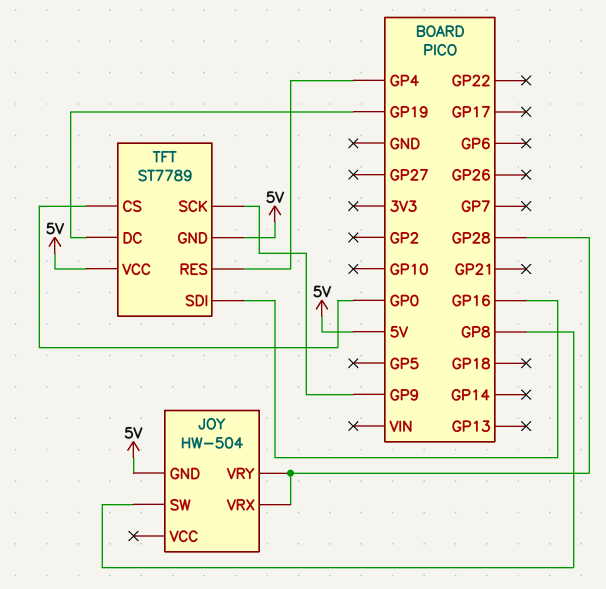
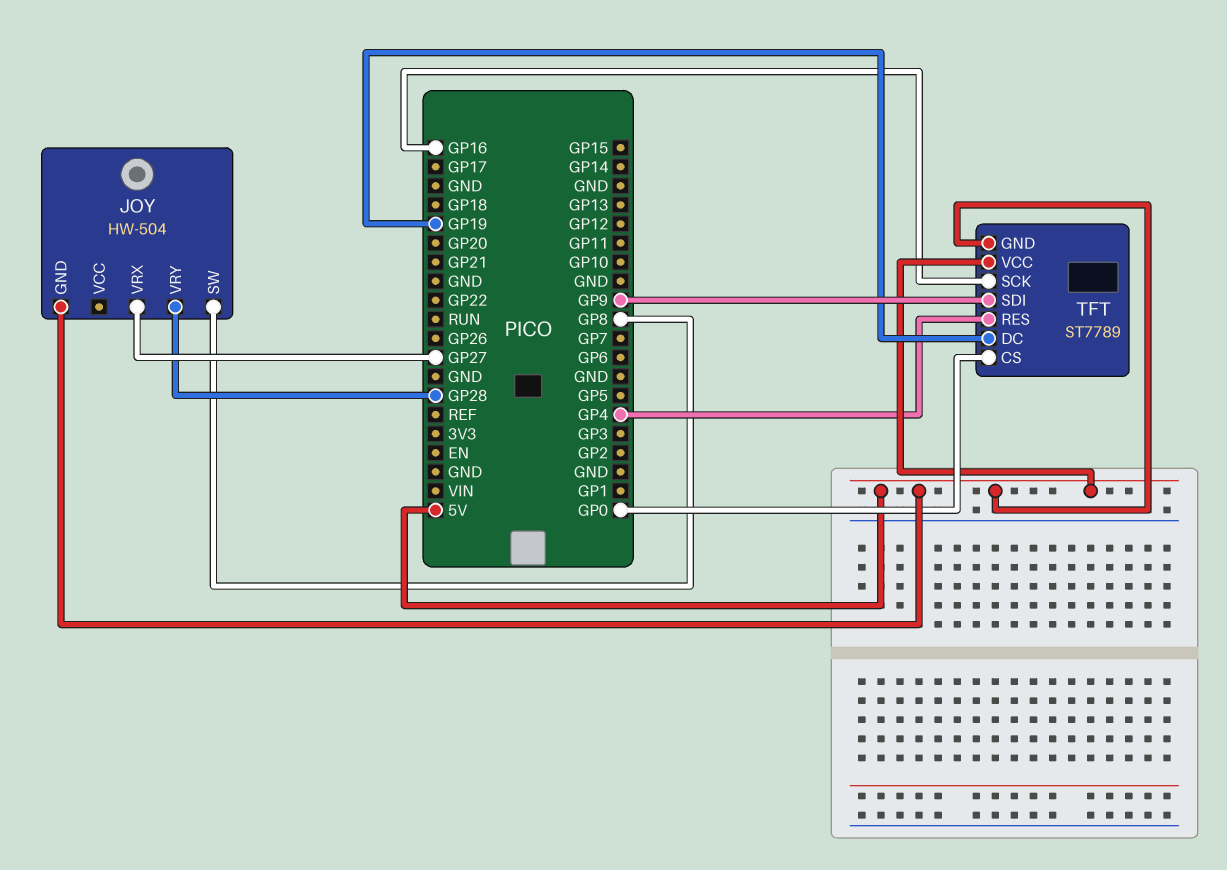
JOY pin VRX: GP28 -> GP27
TFT pin SCK: GP9 -> GP16
TFT pin SDI: GP16 -> GP9

